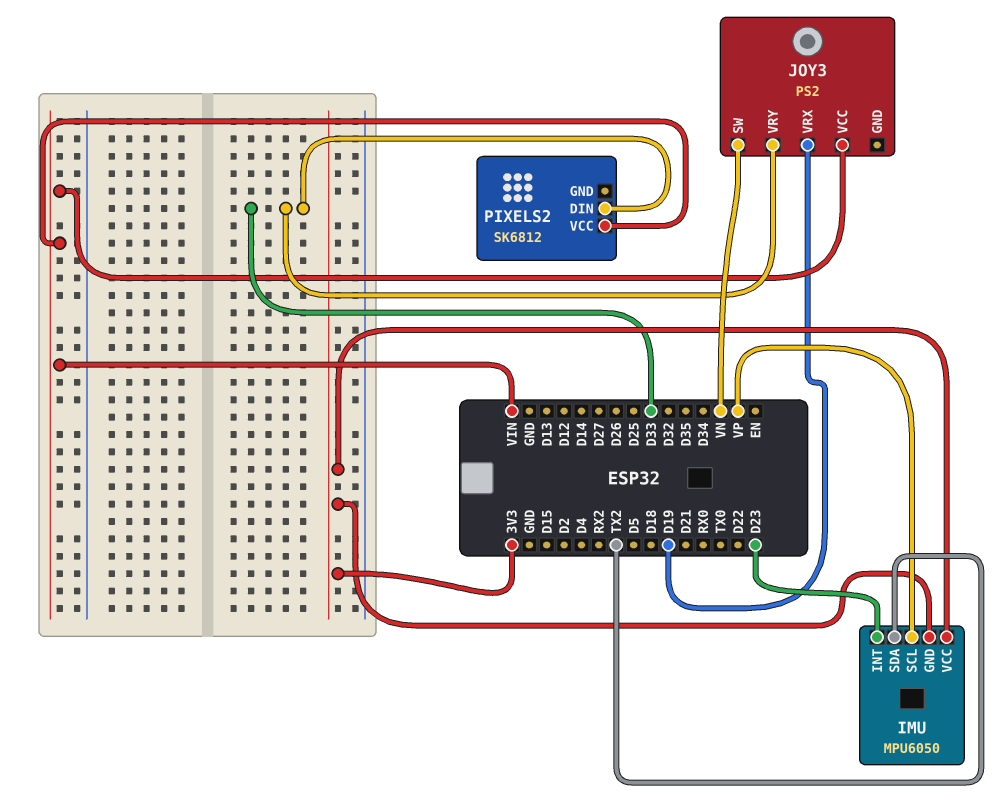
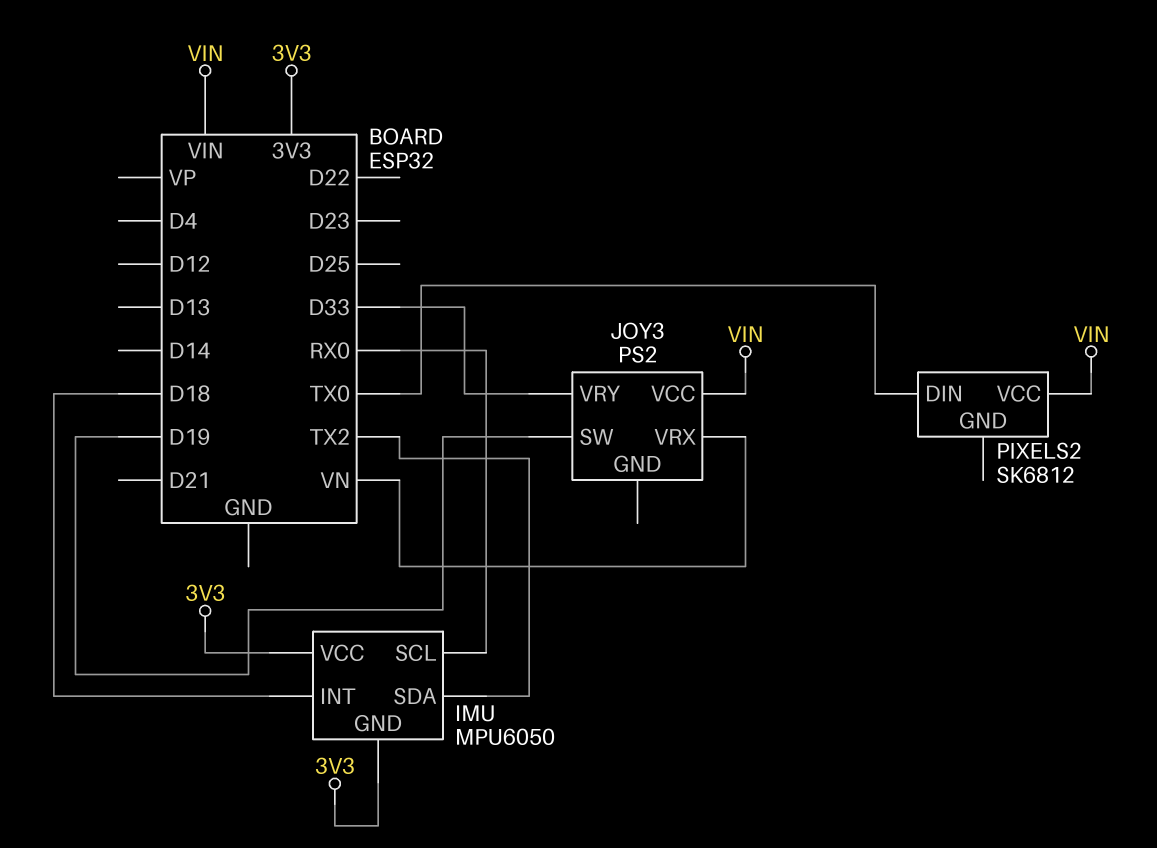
IMU pin INT: D23 -> D18
IMU pin SCL: VP -> RX0
JOY3 pin SW: VN -> D19
JOY3 pin VRX: D19 -> VN
PIXELS2 pin DIN: D33 -> TX0

